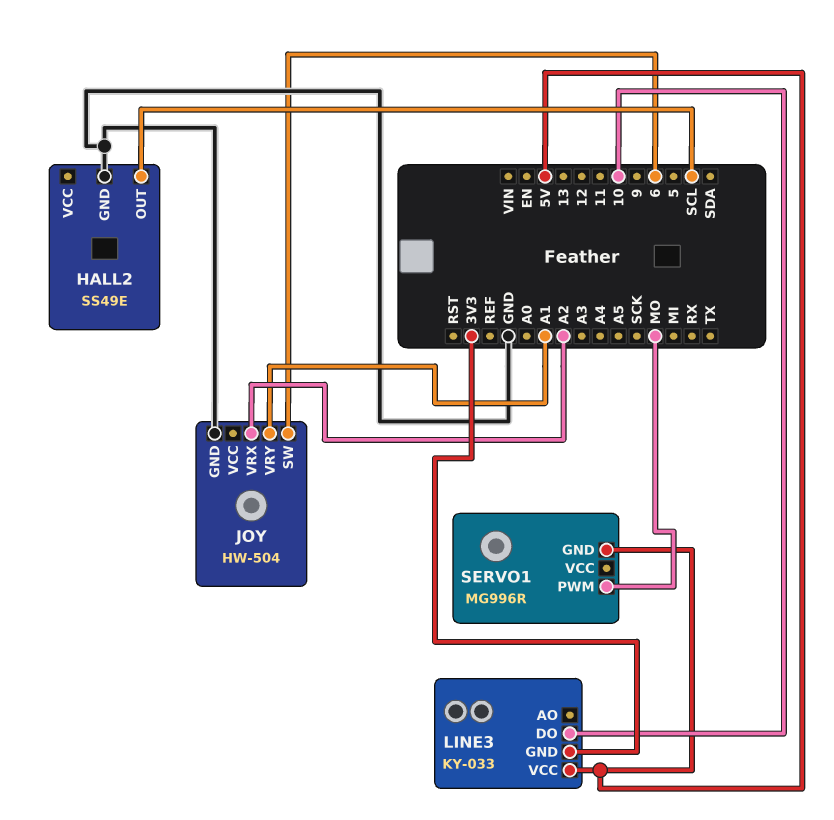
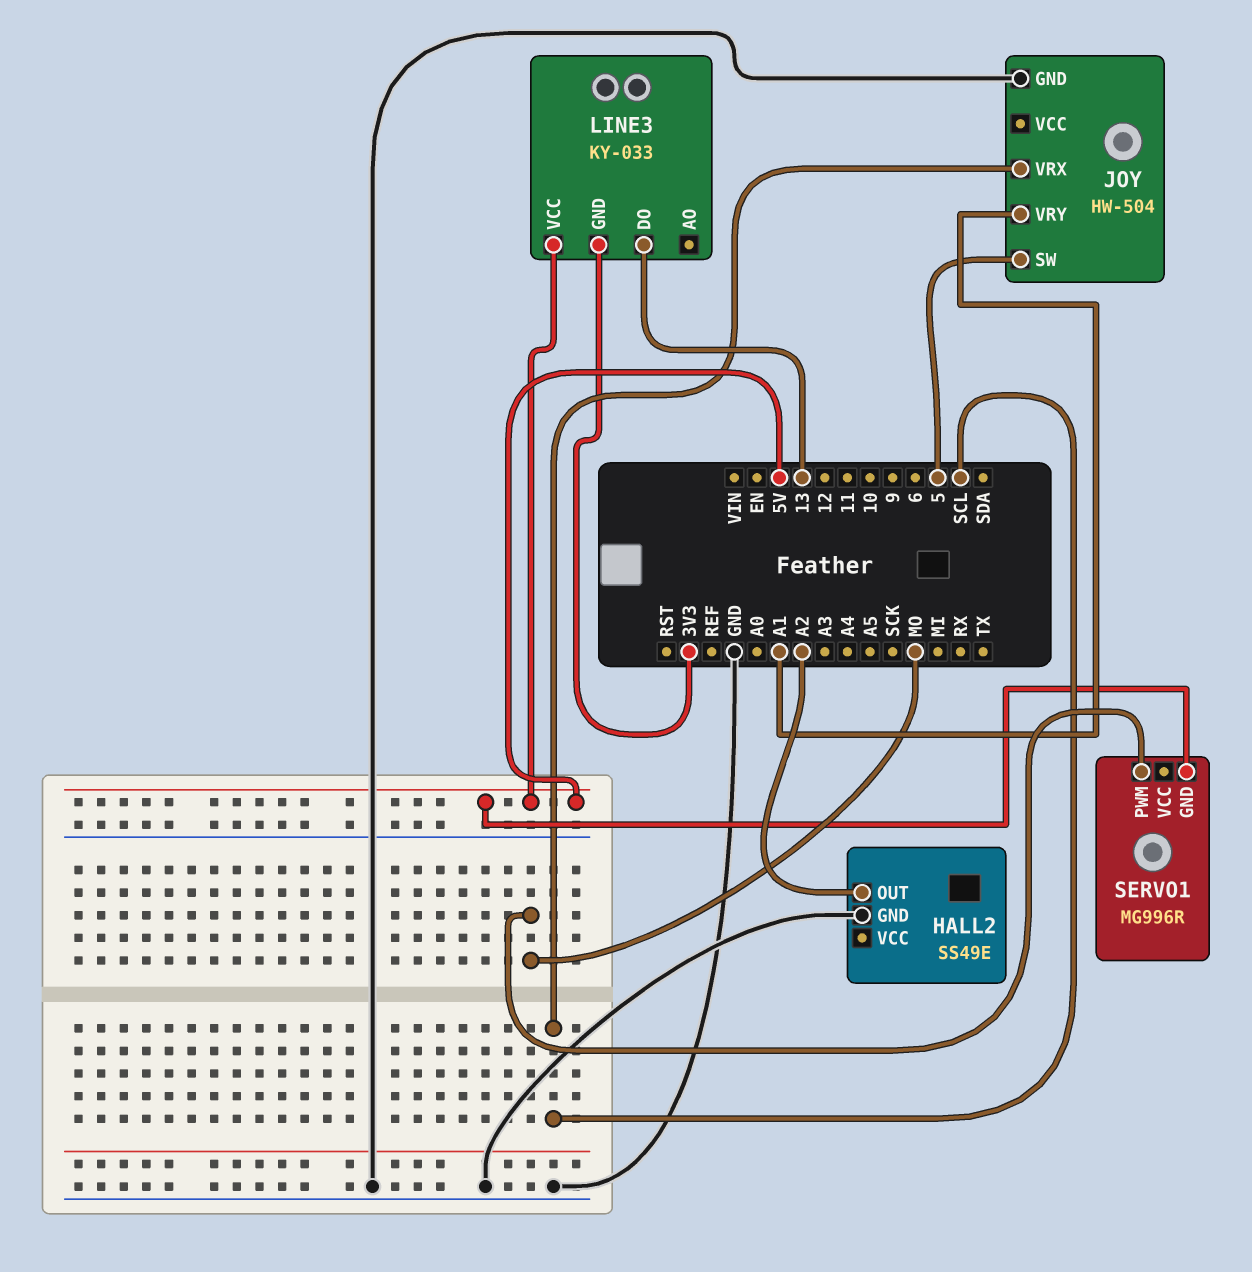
HALL2 pin OUT: SCL -> A2
JOY pin SW: 6 -> 5
JOY pin VRX: A2 -> SCL
LINE3 pin DO: 10 -> 13

